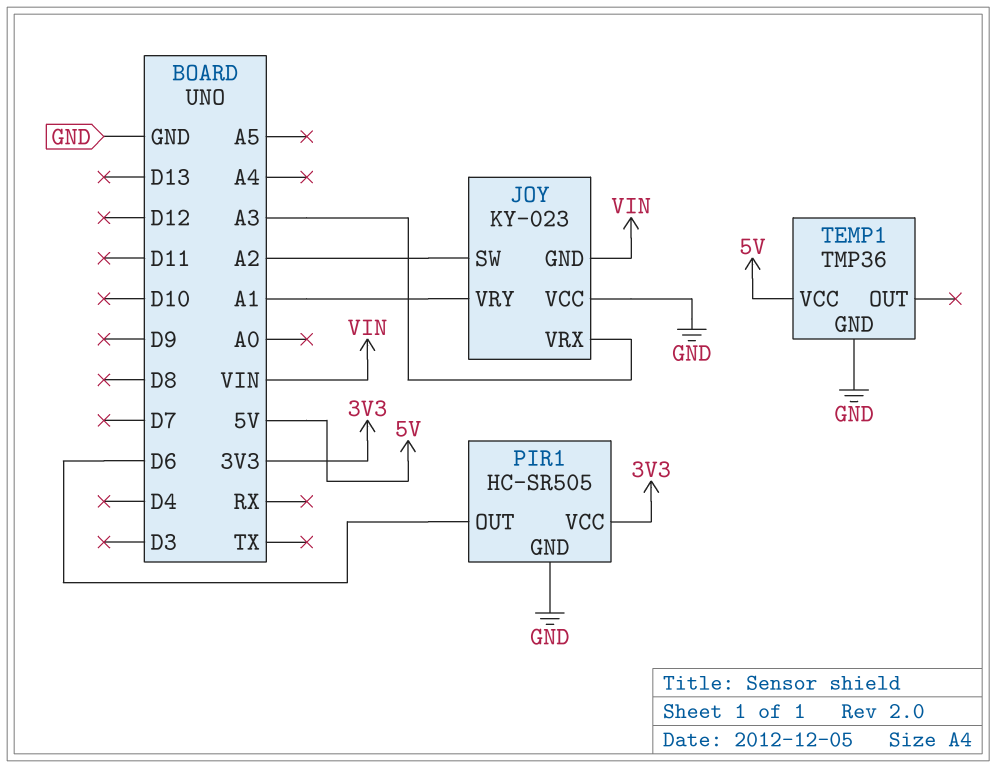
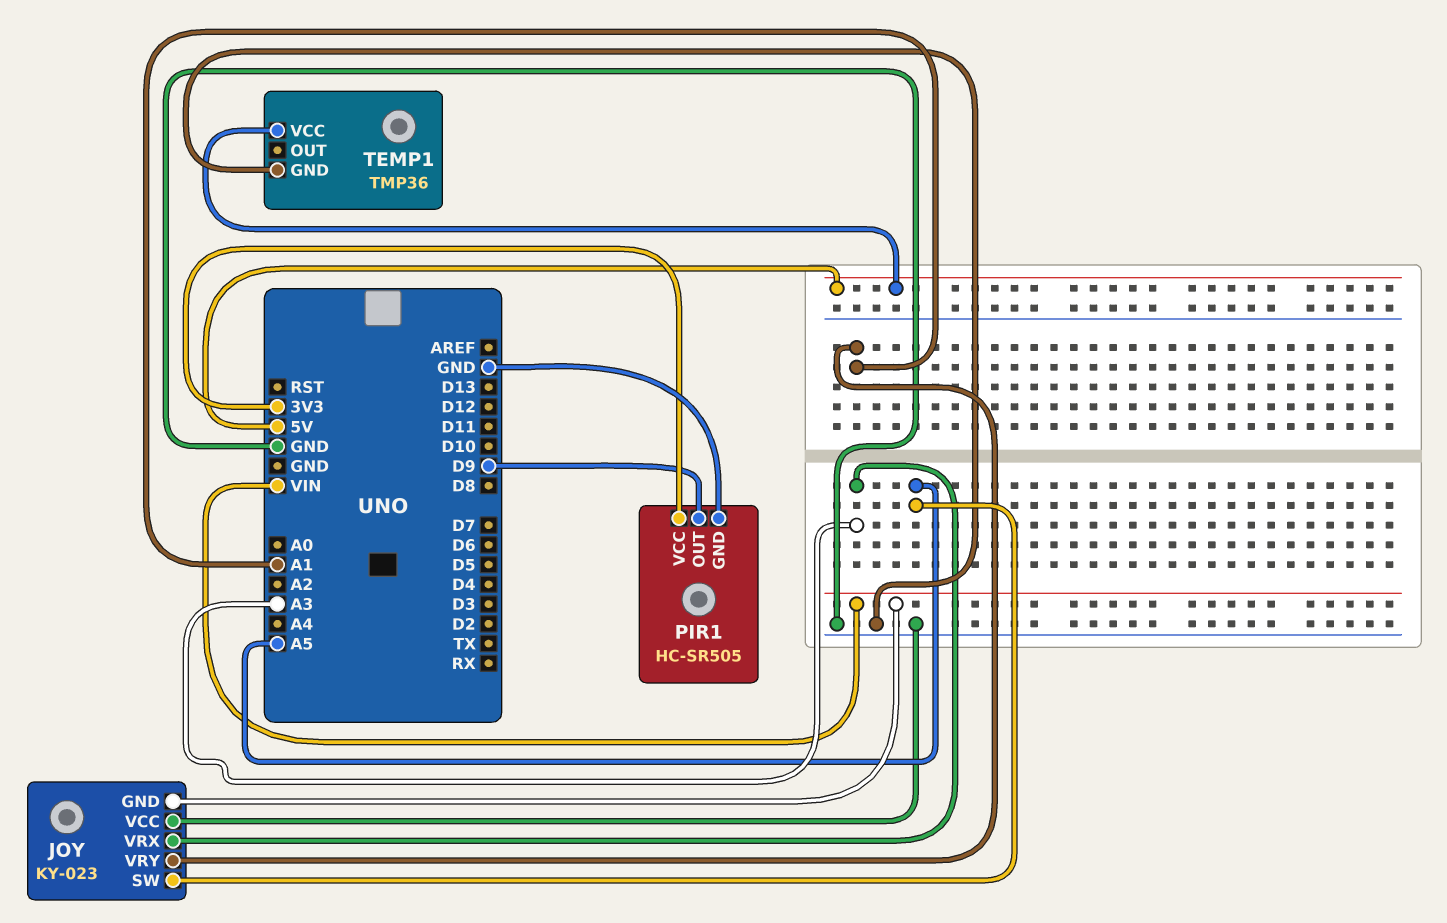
JOY pin SW: A2 -> A5
PIR1 pin OUT: D6 -> D9

